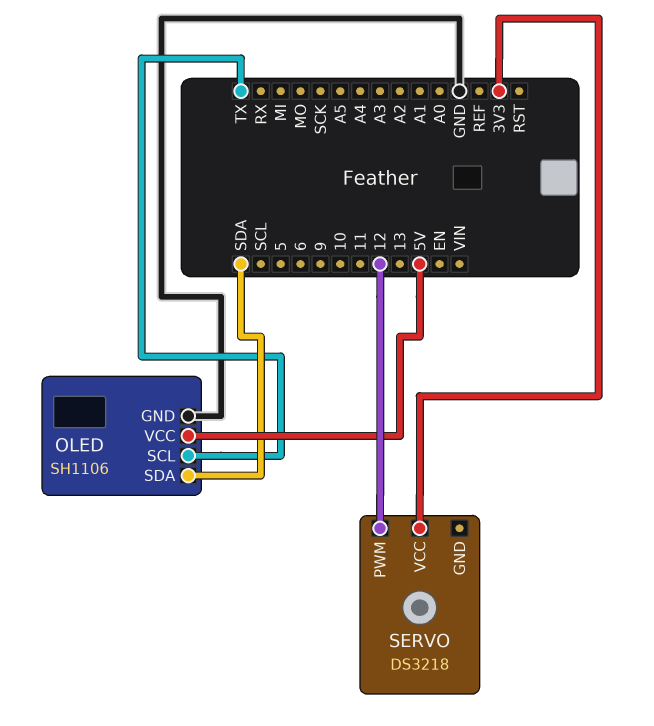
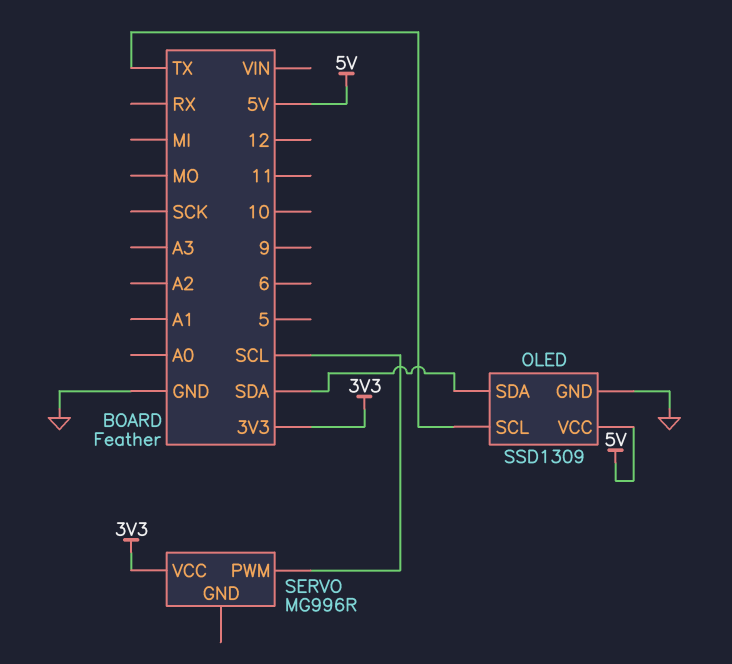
OLED: SH1106 -> SSD1309
SERVO: DS3218 -> MG996R
SERVO pin PWM: 12 -> SCL

